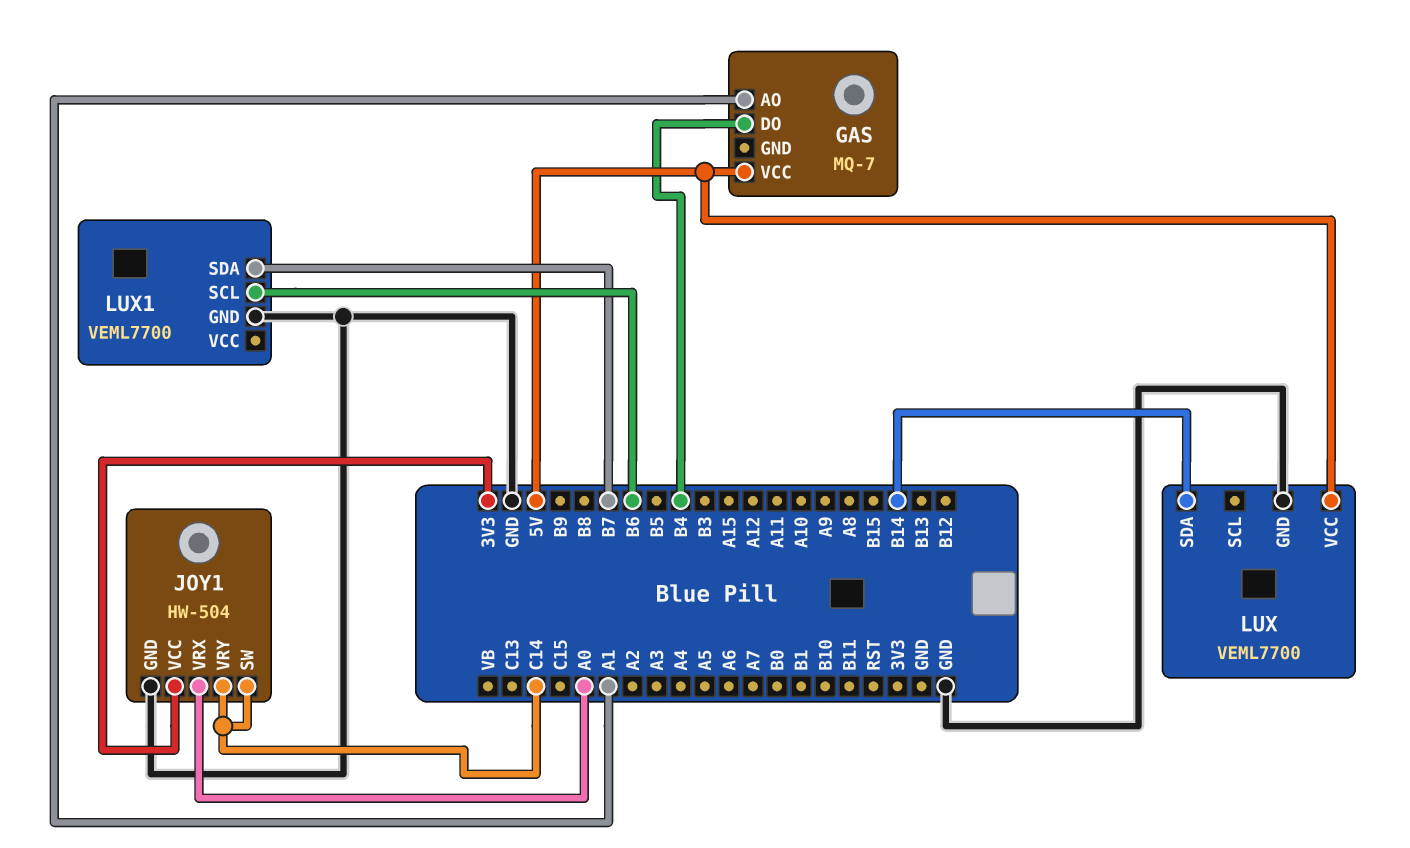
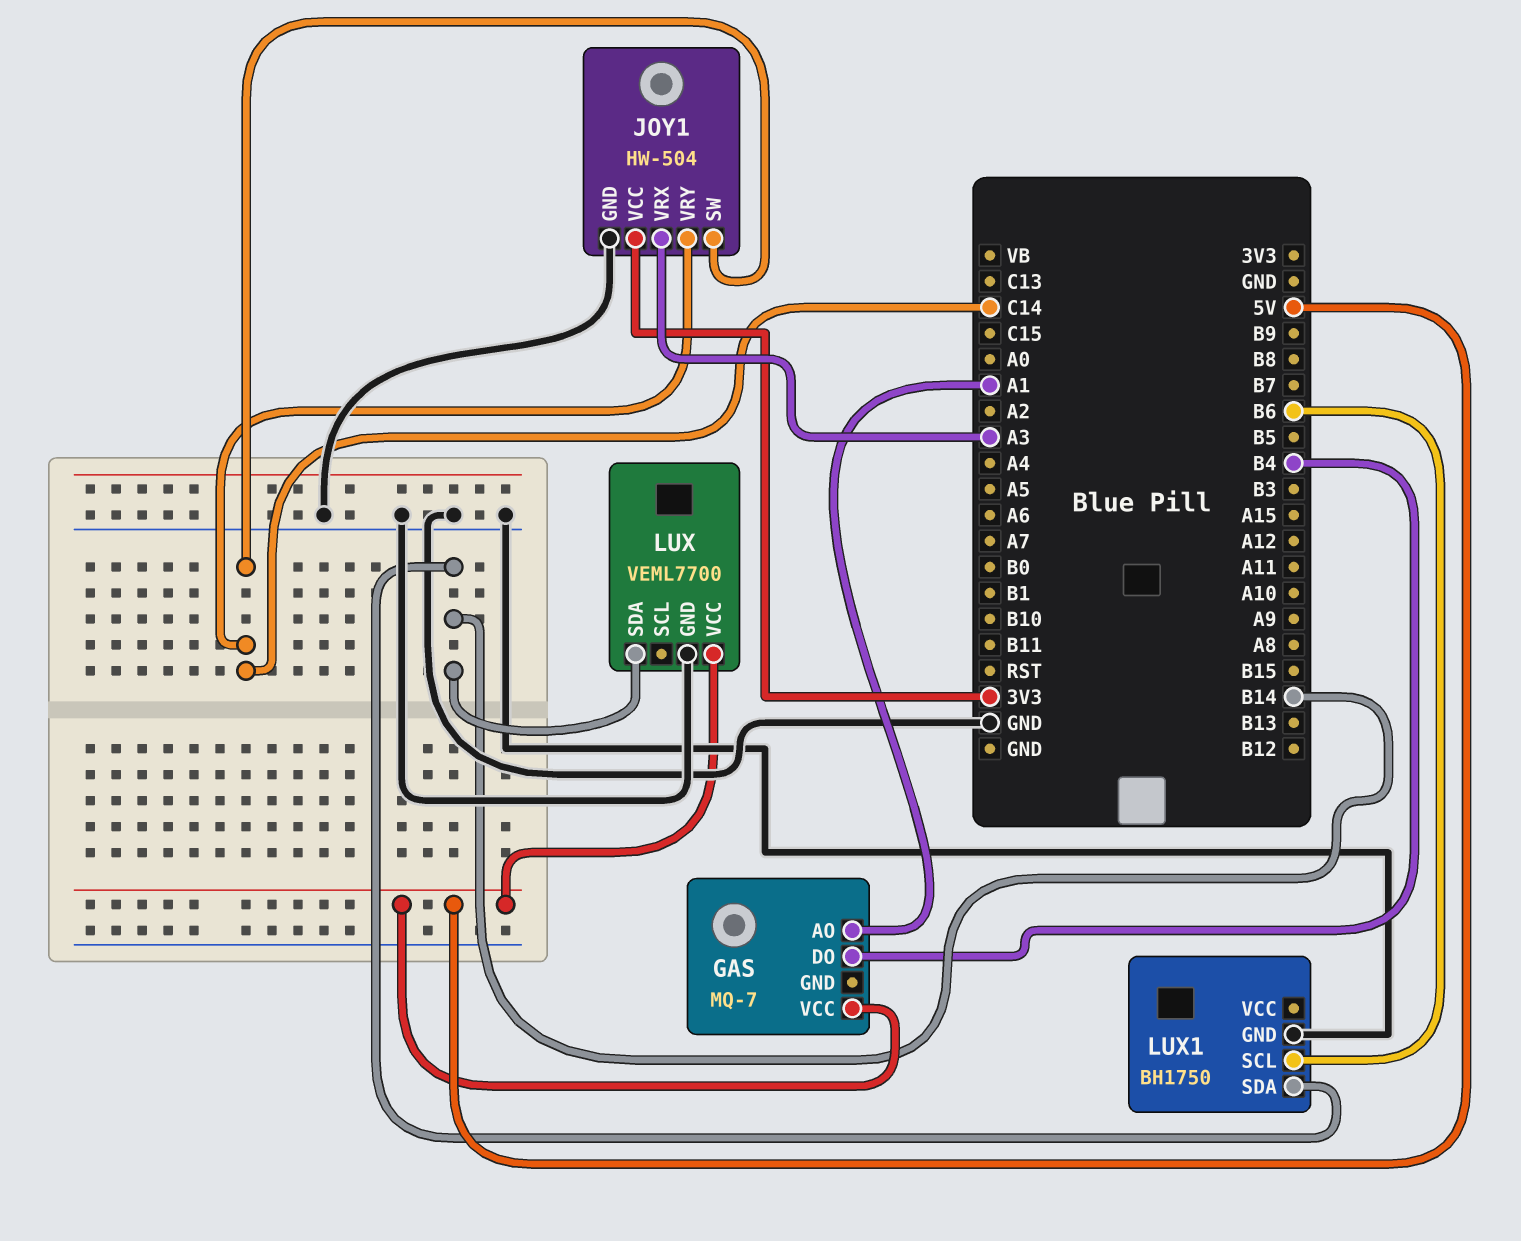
JOY1 pin VRX: A0 -> A3
LUX1: VEML7700 -> BH1750
LUX1 pin SDA: B7 -> B14

